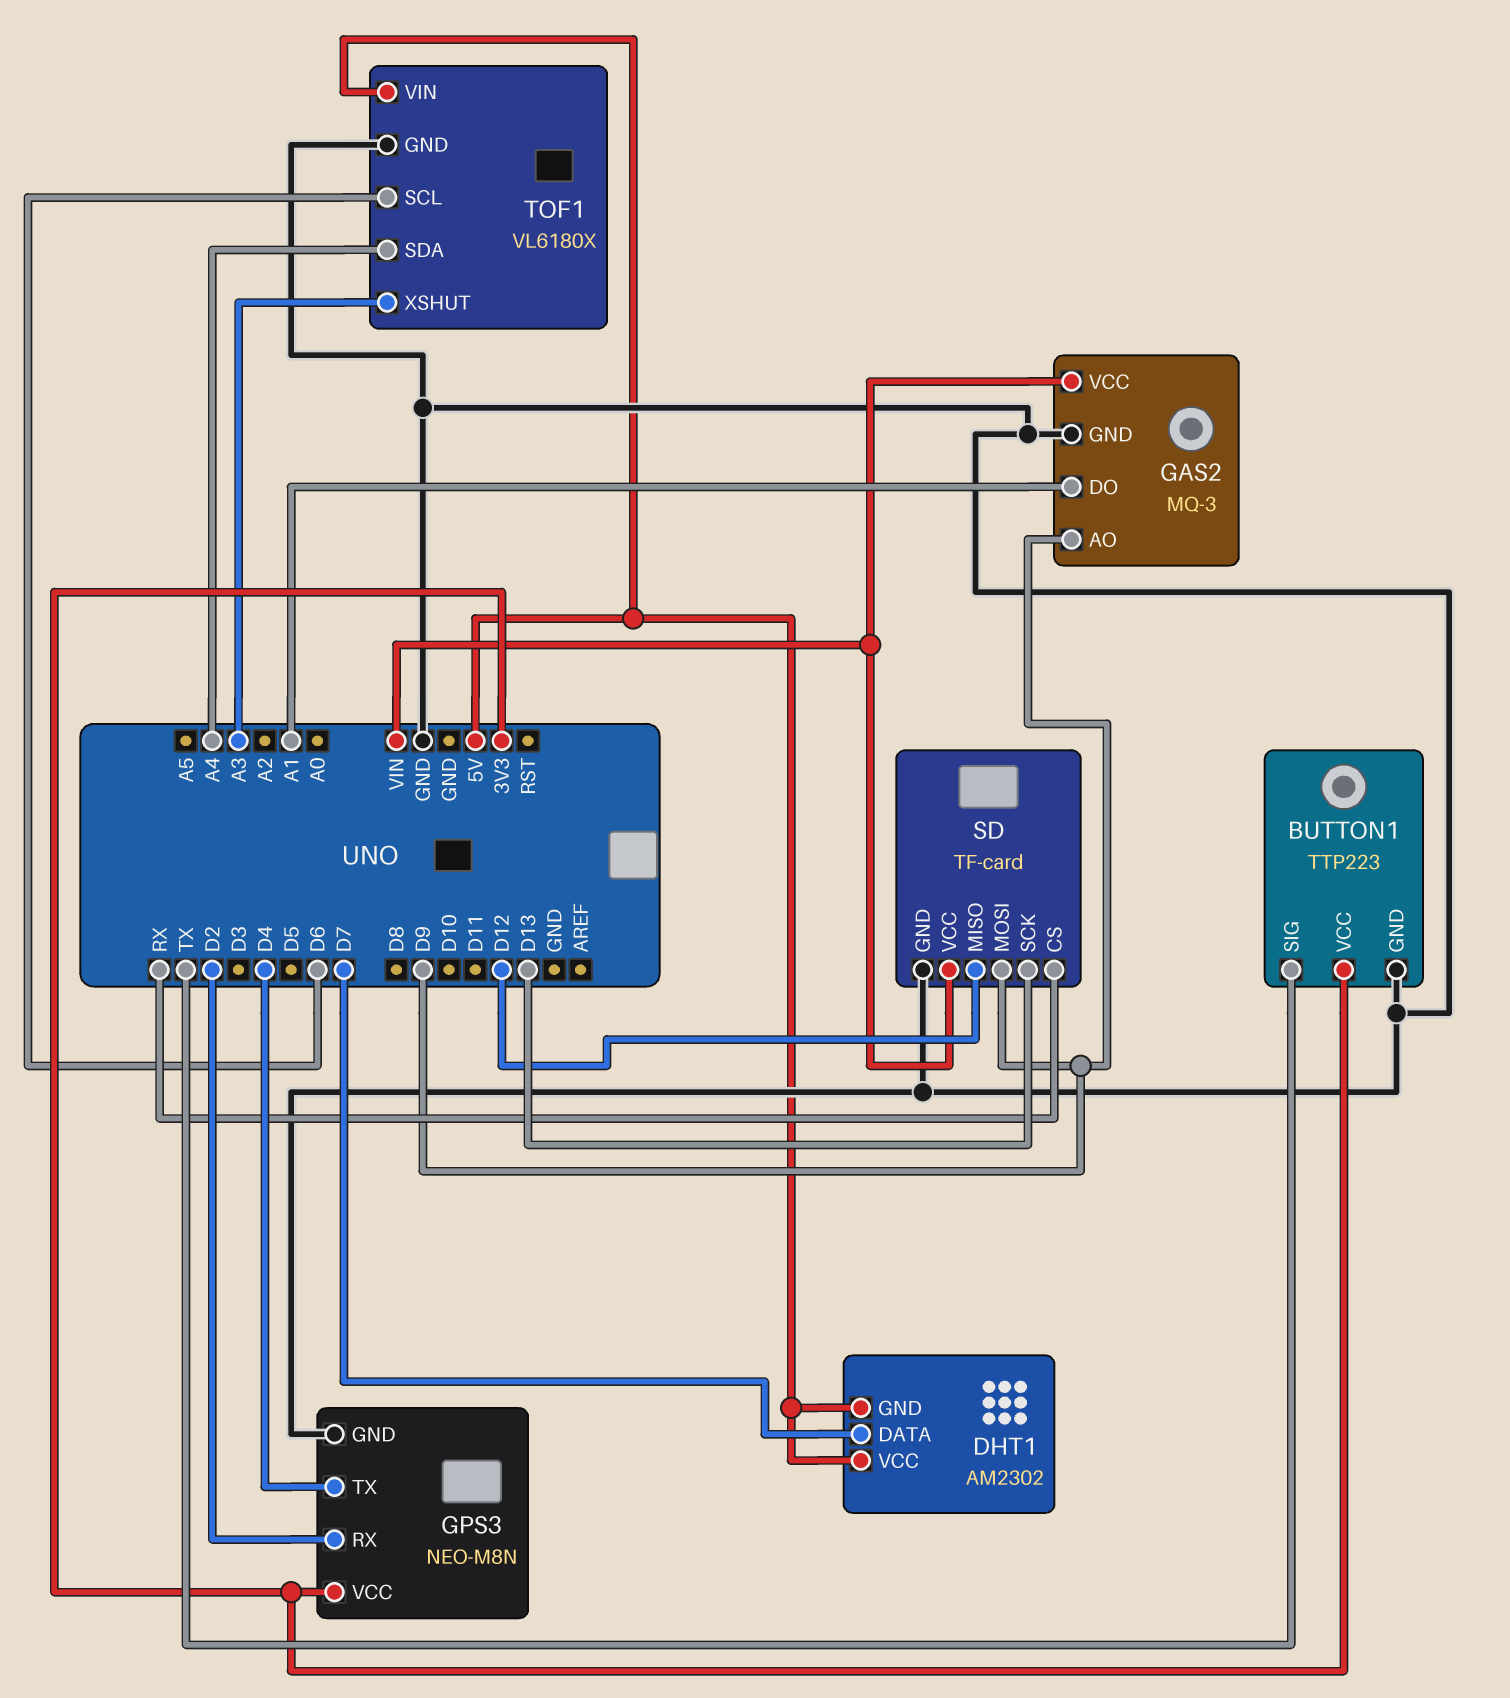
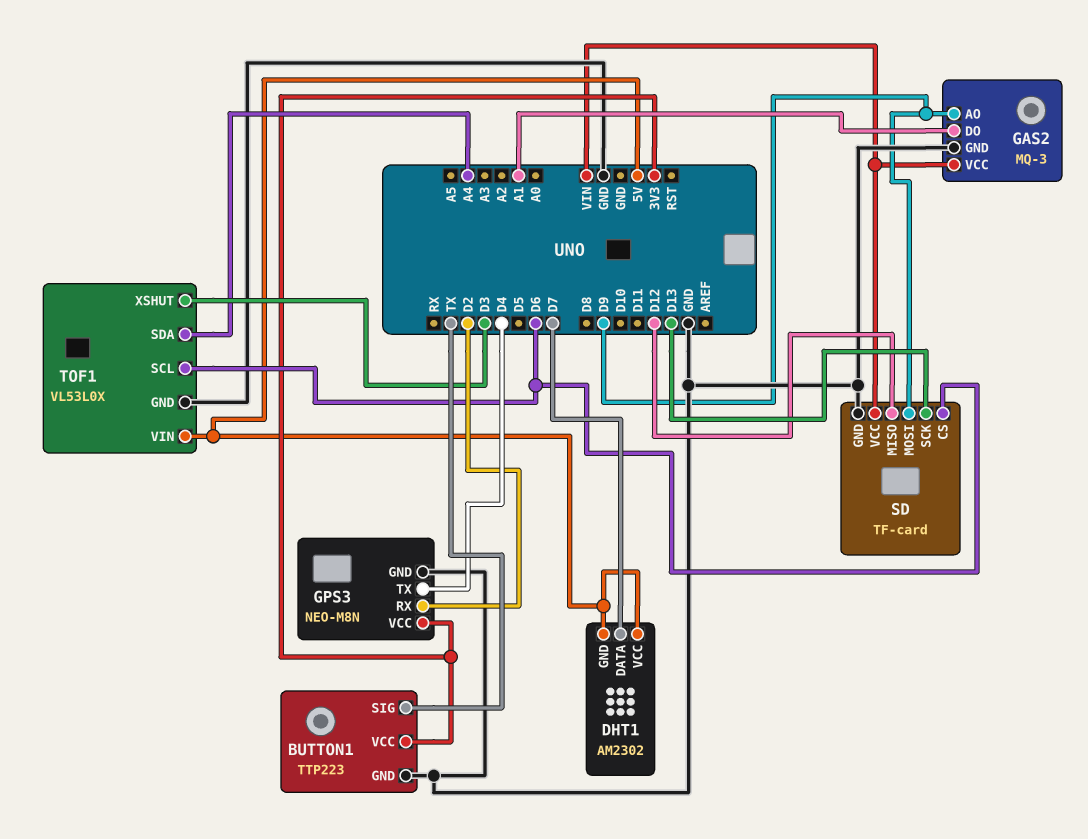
SD pin CS: RX -> D6
TOF1: VL6180X -> VL53L0X
TOF1 pin XSHUT: A3 -> D3

